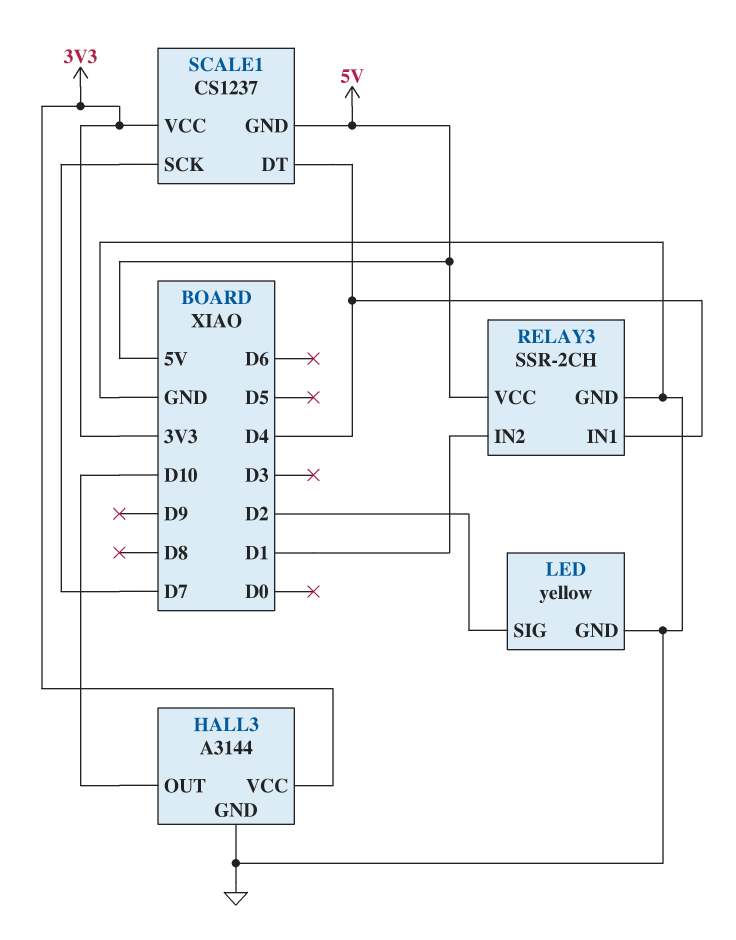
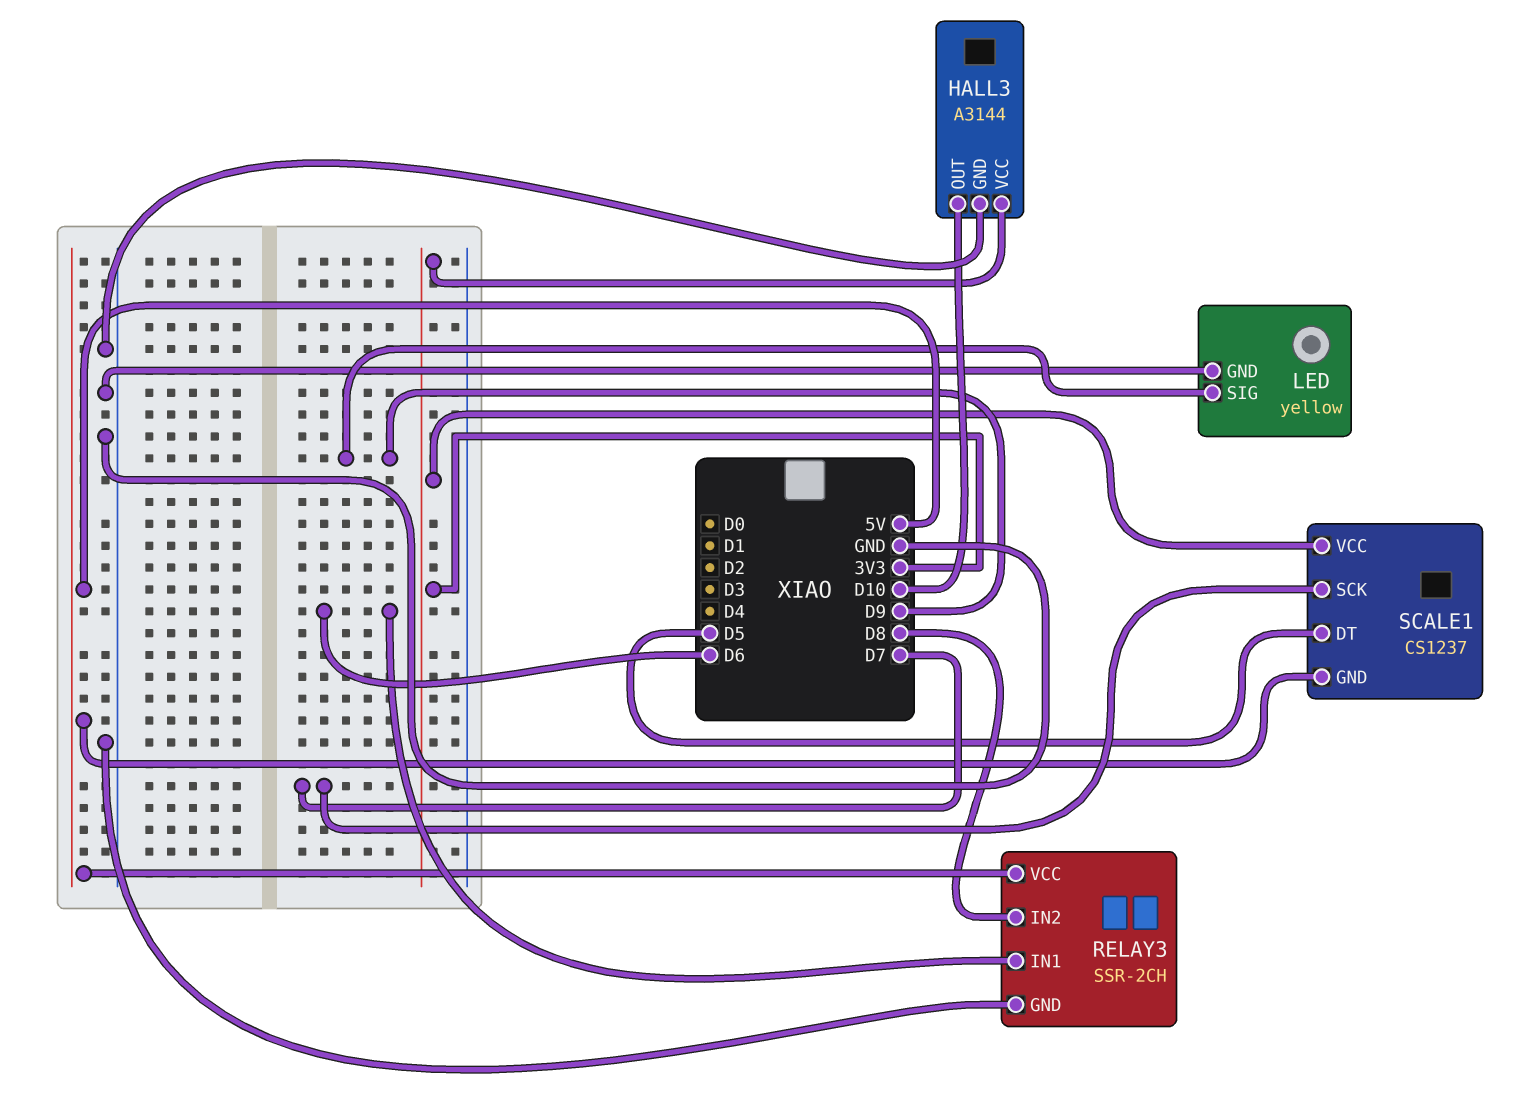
LED pin SIG: D2 -> D9
RELAY3 pin IN1: D4 -> D6
RELAY3 pin IN2: D1 -> D8
SCALE1 pin DT: D4 -> D5

